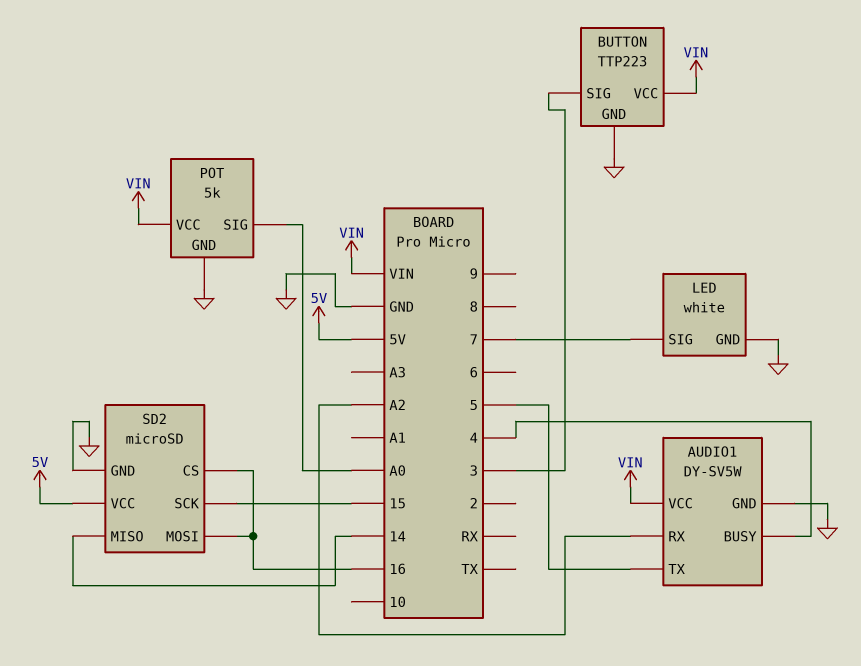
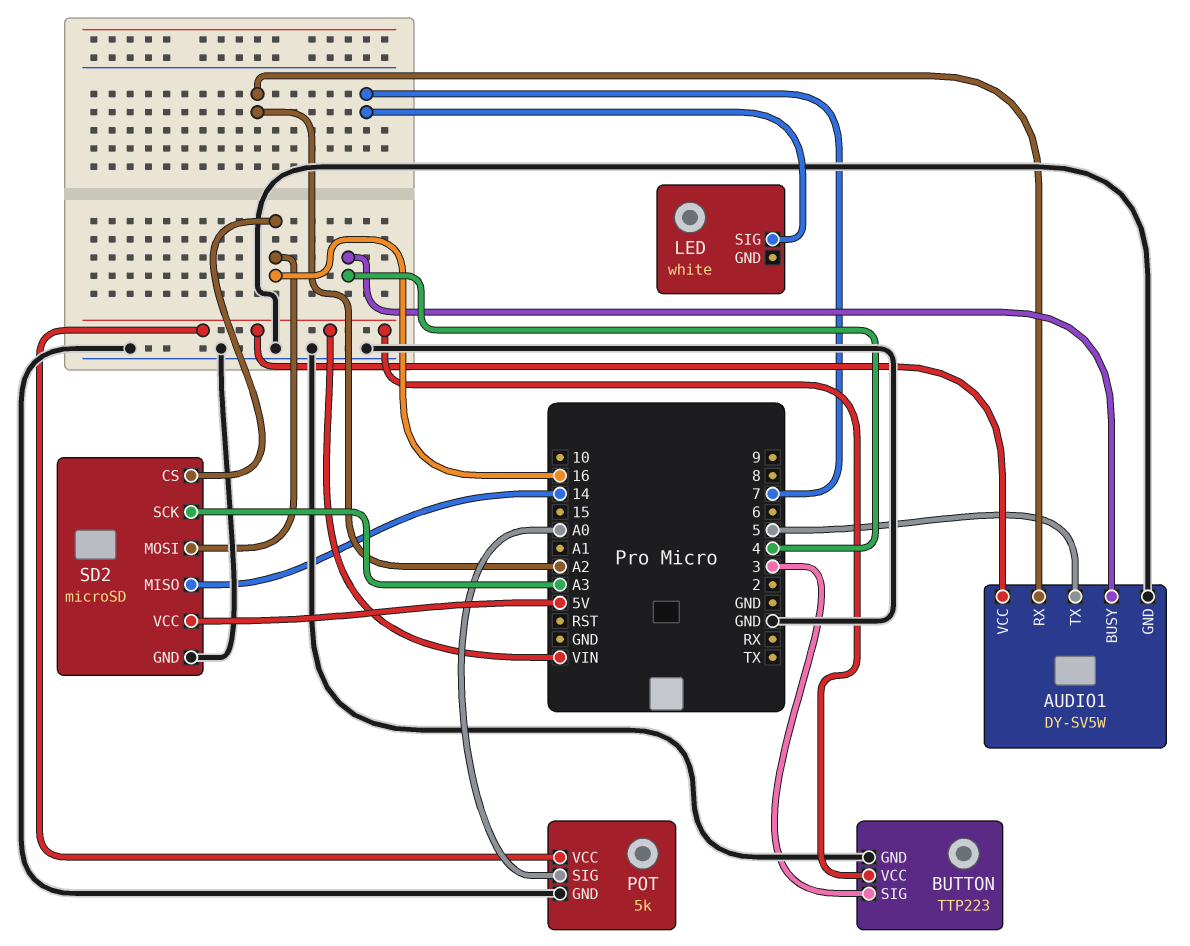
LED pin GND: GND -> none
SD2 pin SCK: 15 -> A3

